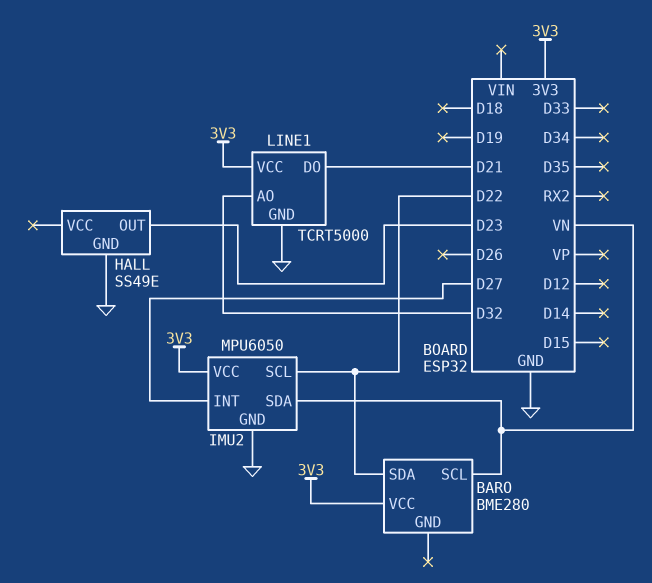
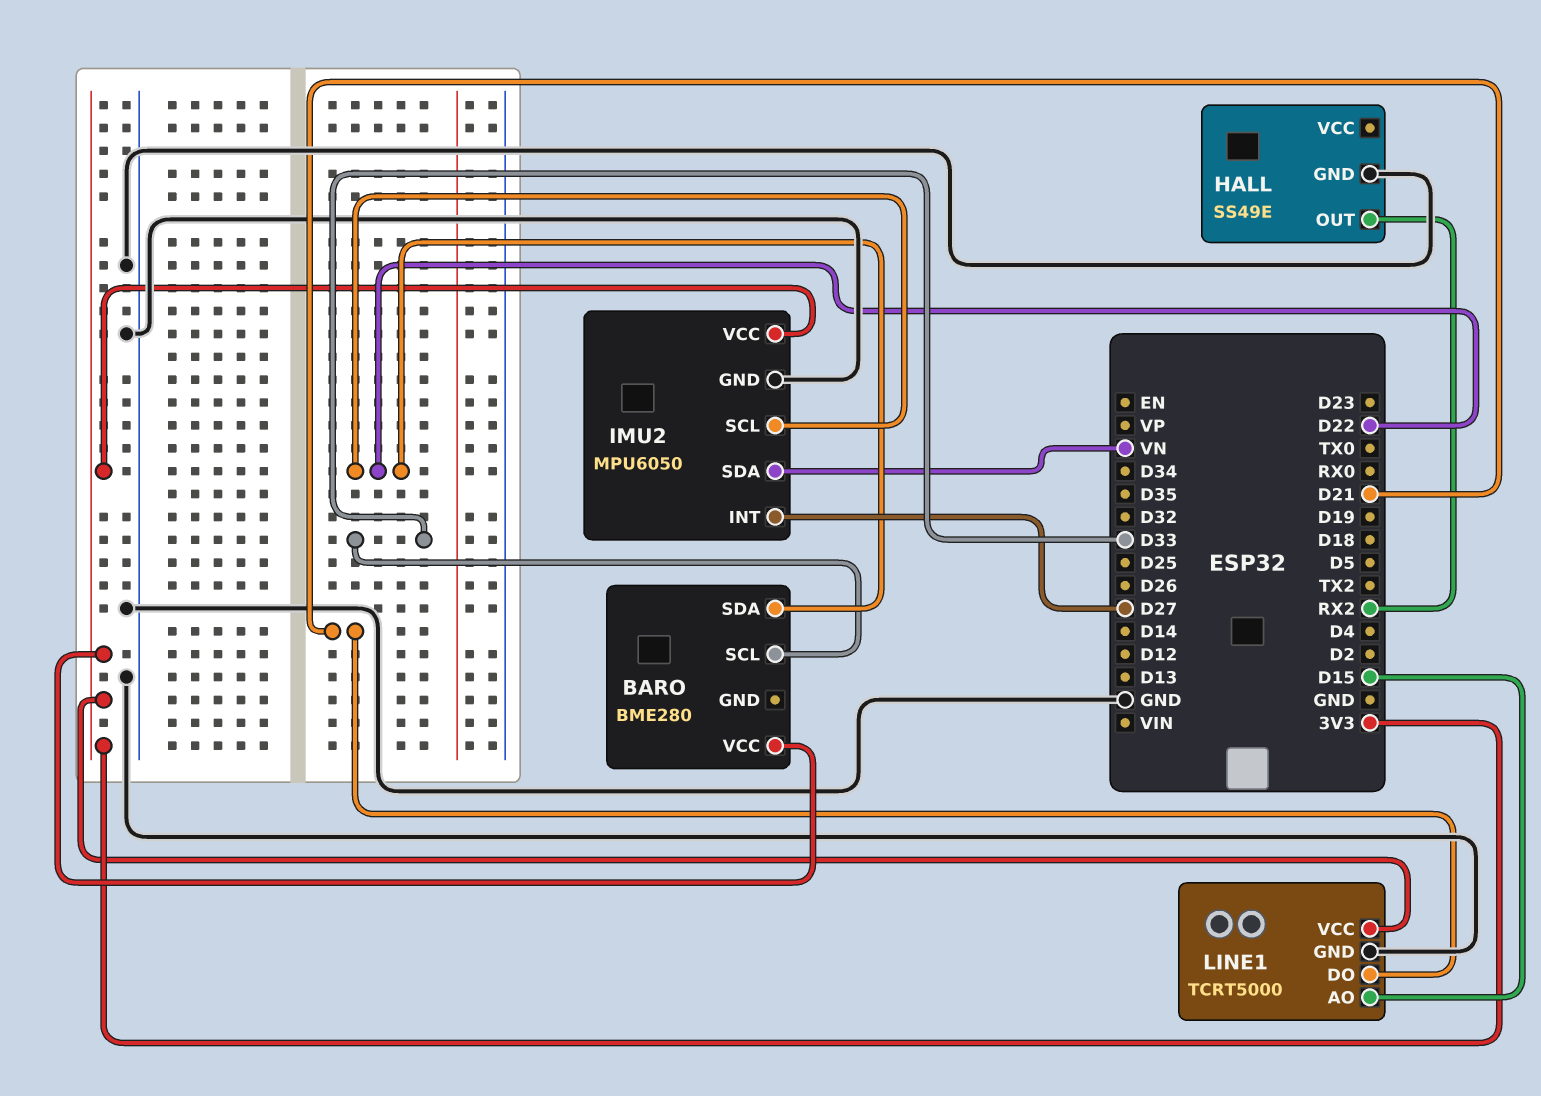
BARO pin SCL: VN -> D33
HALL pin OUT: D23 -> RX2
LINE1 pin AO: D32 -> D15

